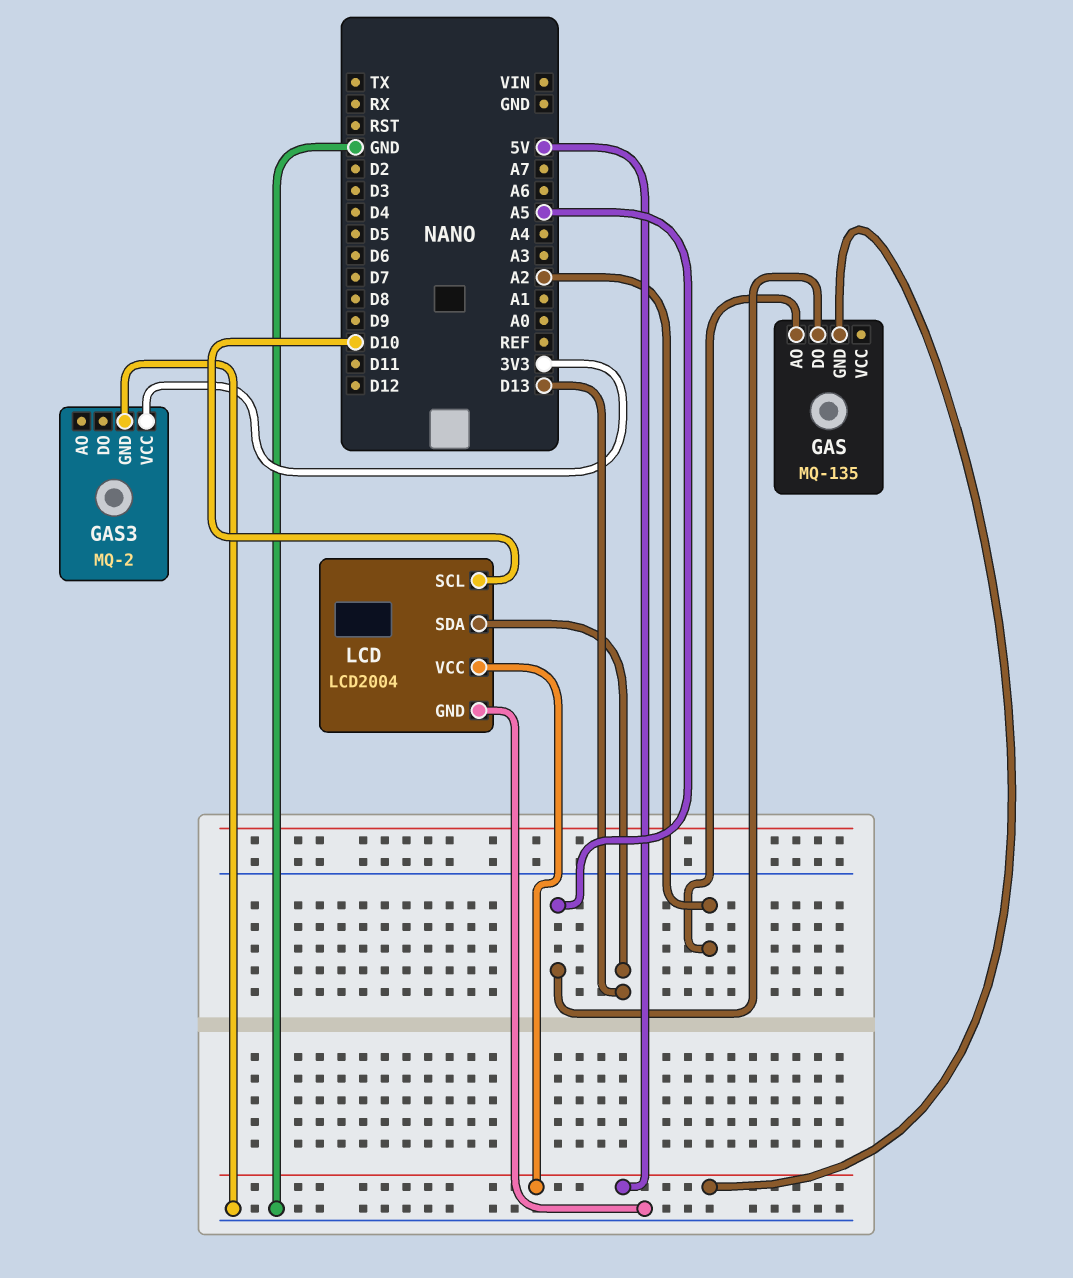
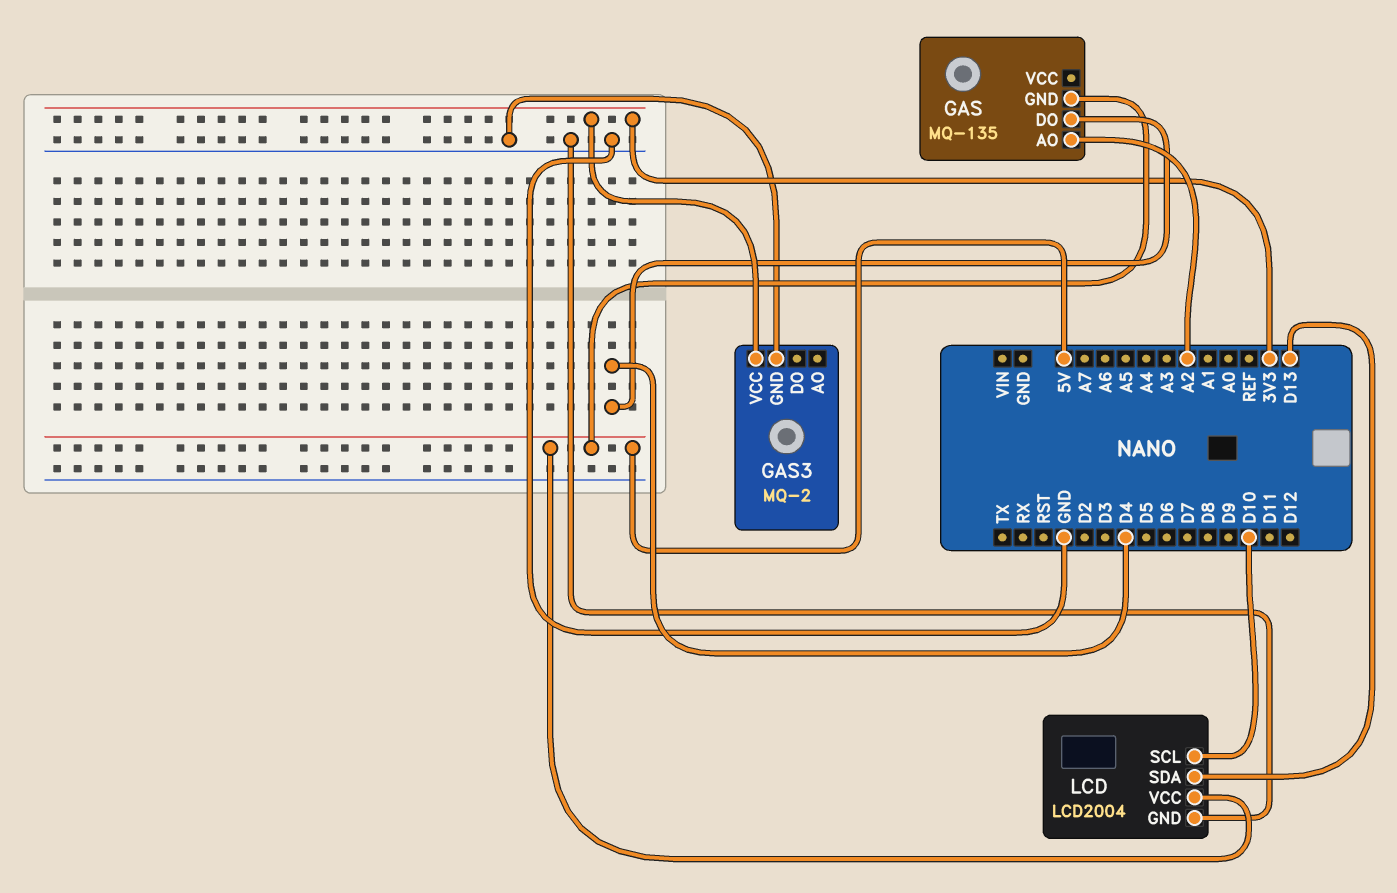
GAS pin DO: A5 -> D4

